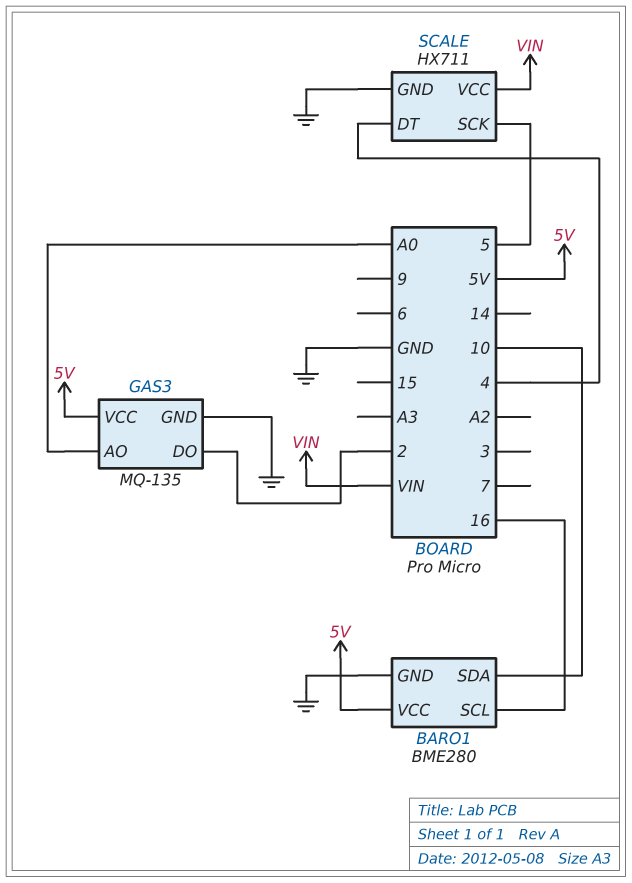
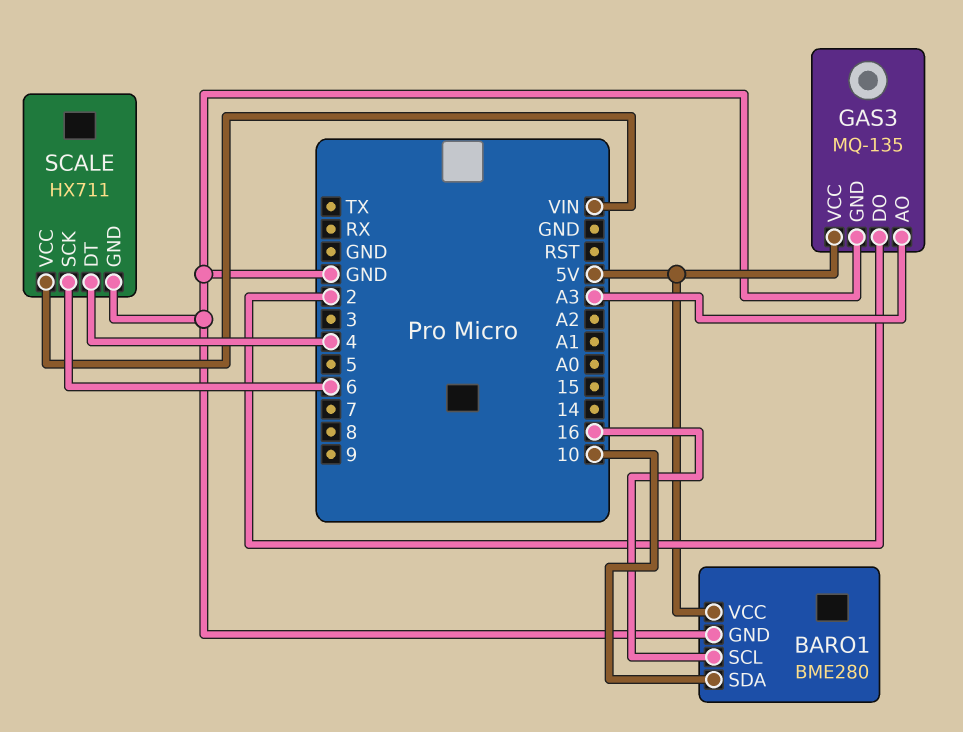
GAS3 pin AO: A0 -> A3
SCALE pin SCK: 5 -> 6

